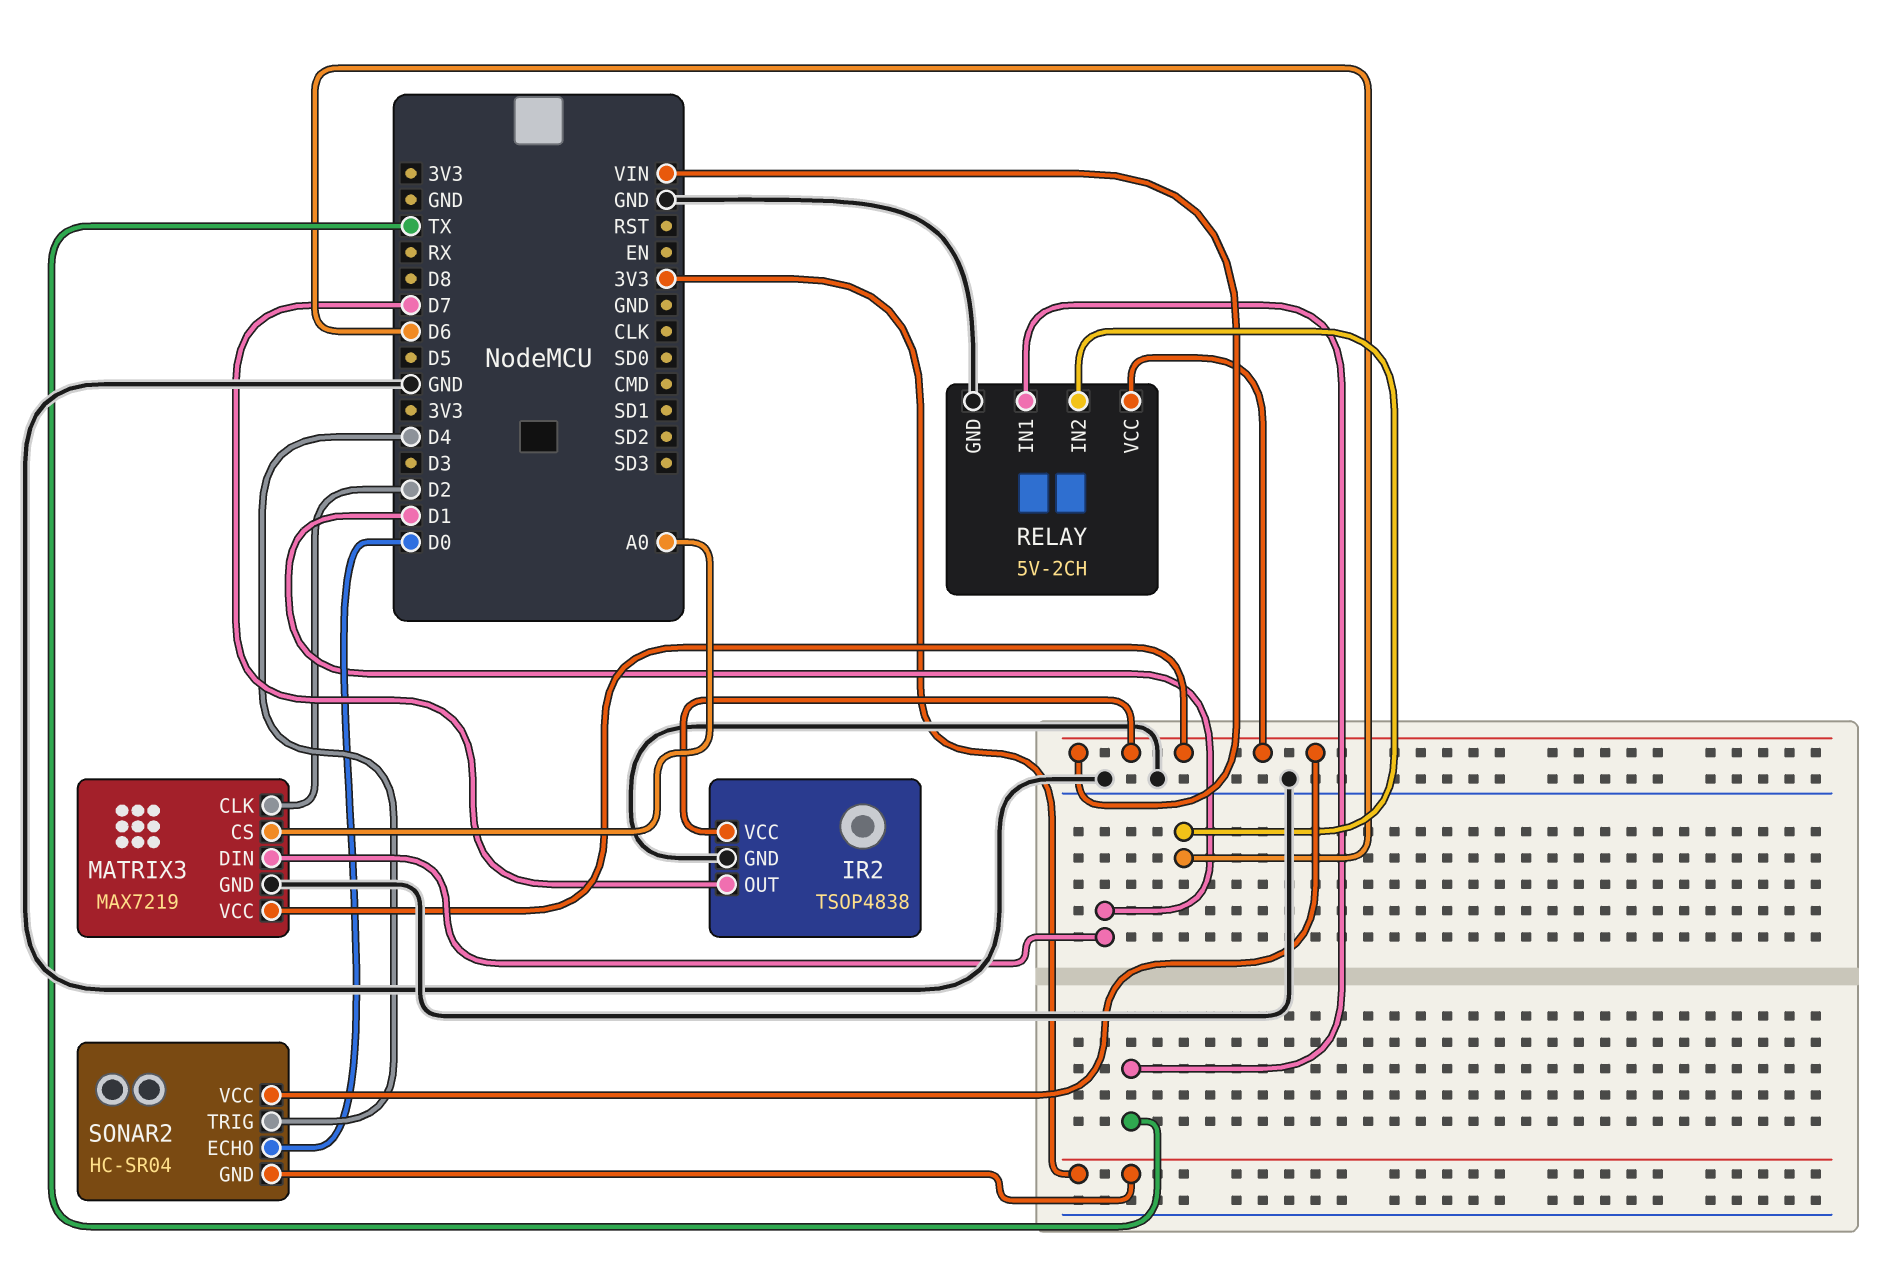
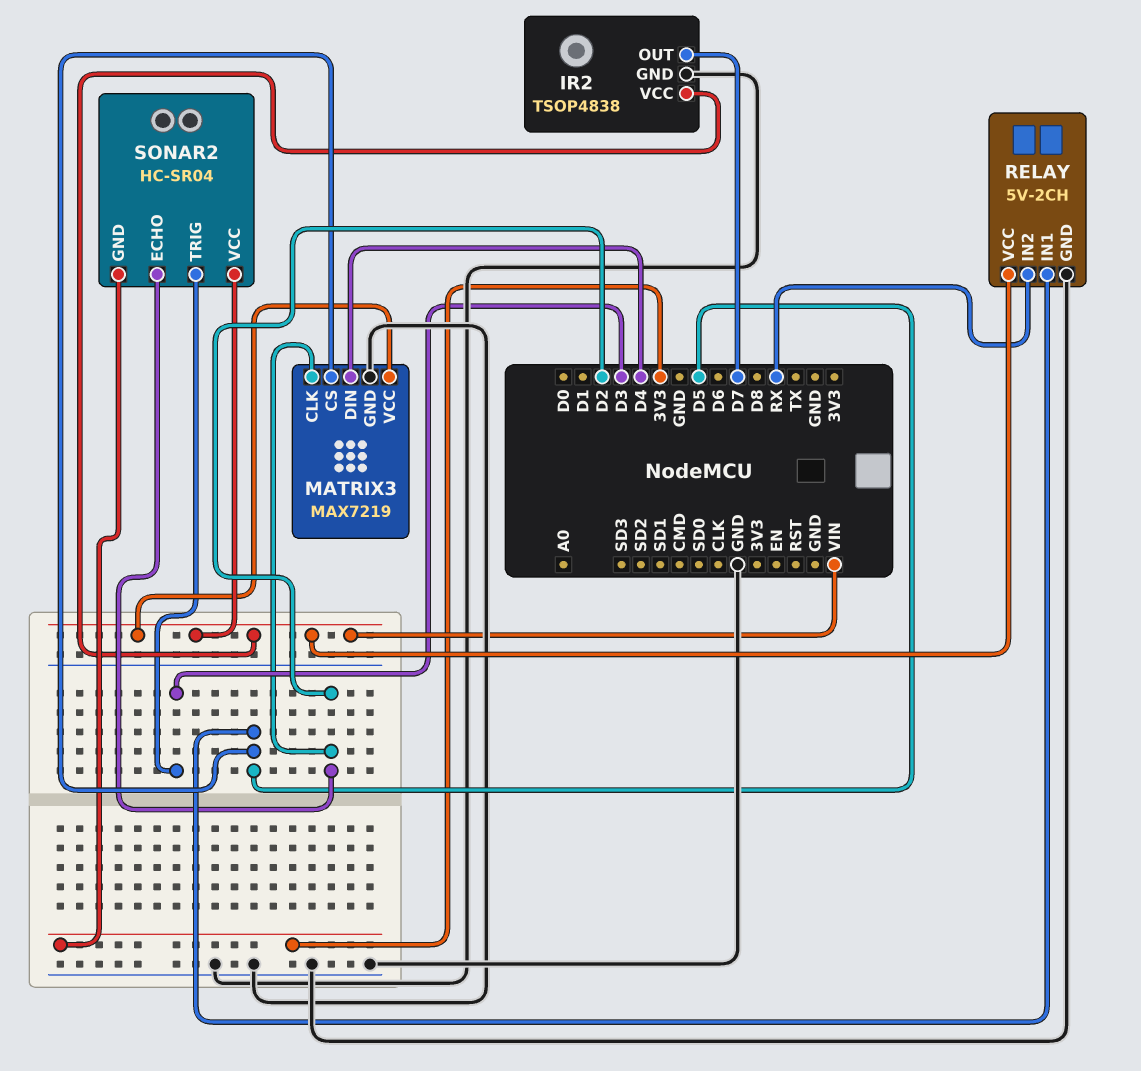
MATRIX3 pin CS: A0 -> D5
MATRIX3 pin DIN: D1 -> D4
RELAY pin IN1: TX -> D5
RELAY pin IN2: D6 -> RX
SONAR2 pin ECHO: D0 -> D2
SONAR2 pin TRIG: D4 -> D3

